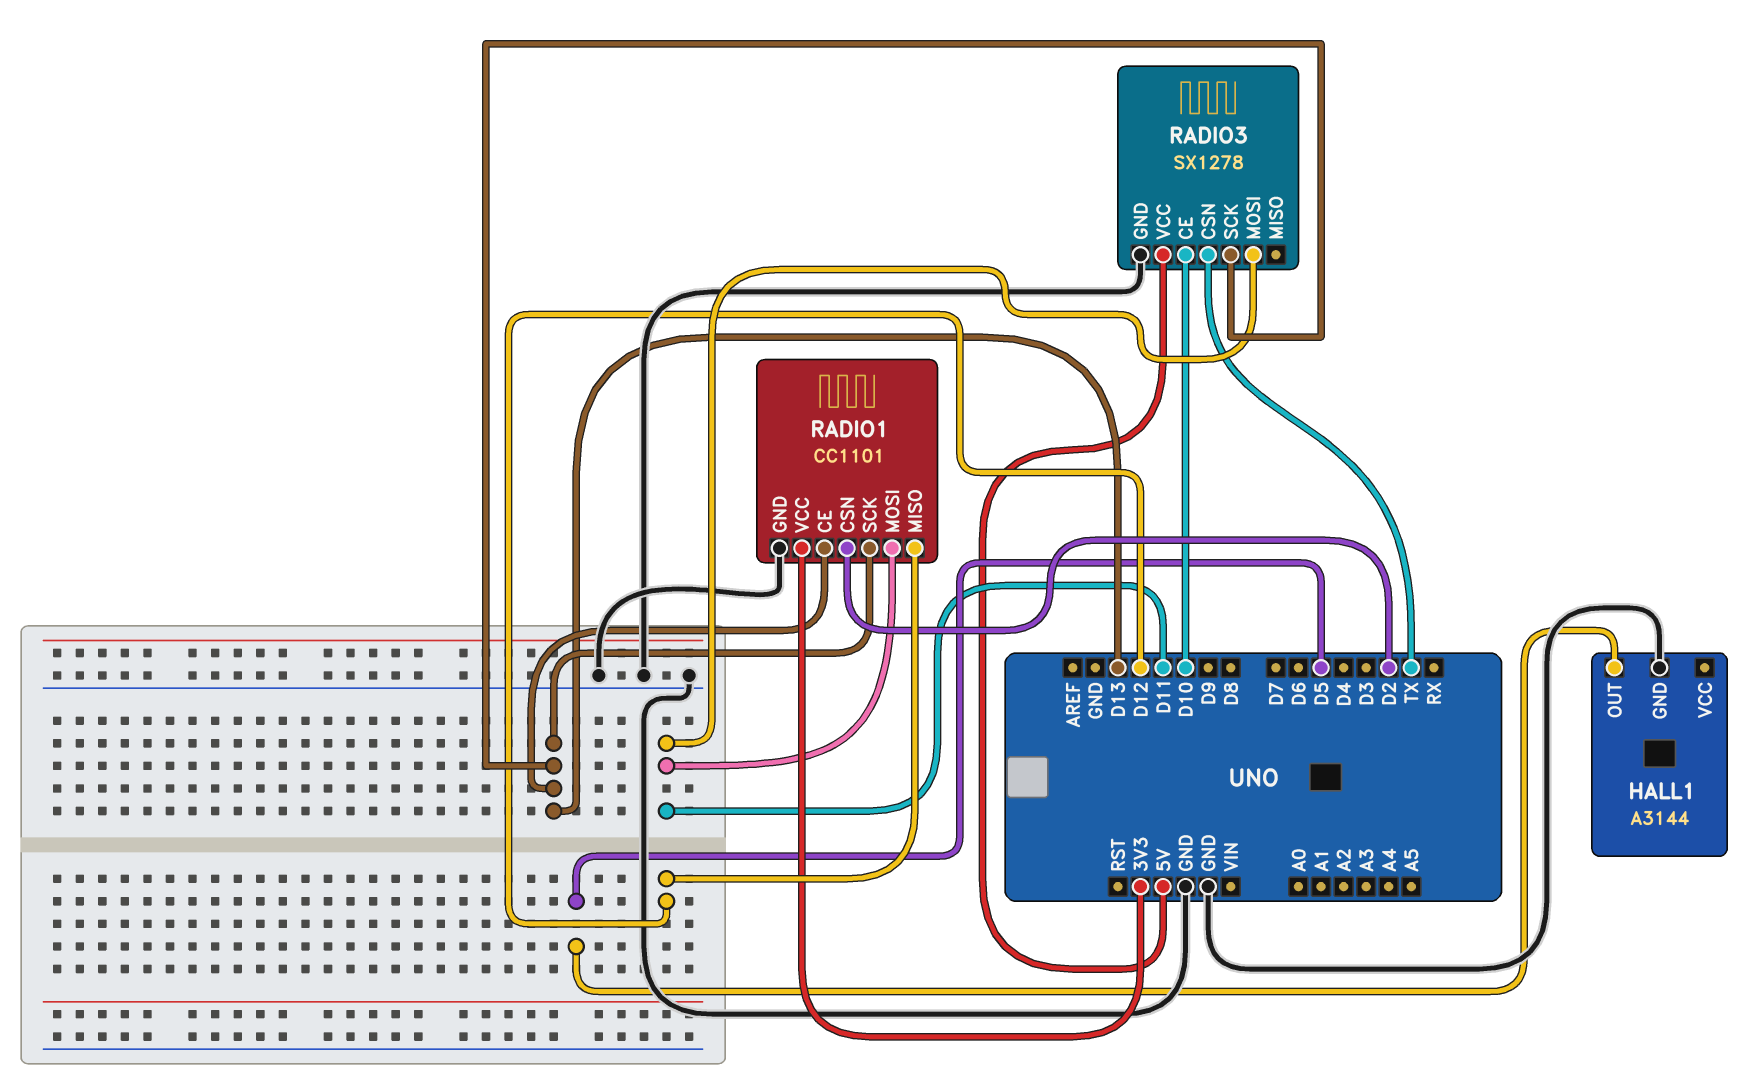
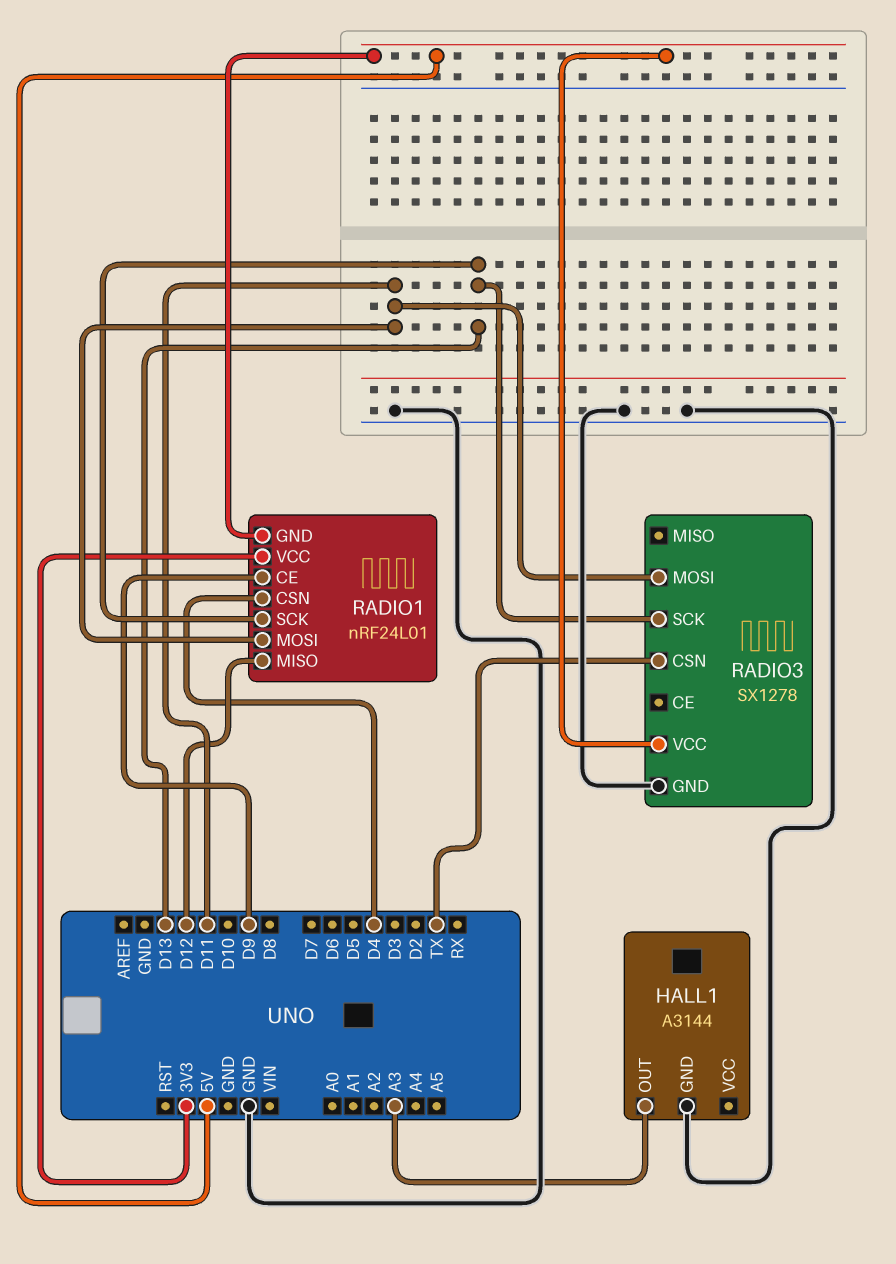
HALL1 pin OUT: D5 -> A3
RADIO1: CC1101 -> nRF24L01
RADIO1 pin CE: D13 -> D9
RADIO1 pin CSN: D2 -> D4
RADIO1 pin GND: GND -> 5V
RADIO3 pin CE: D10 -> none

